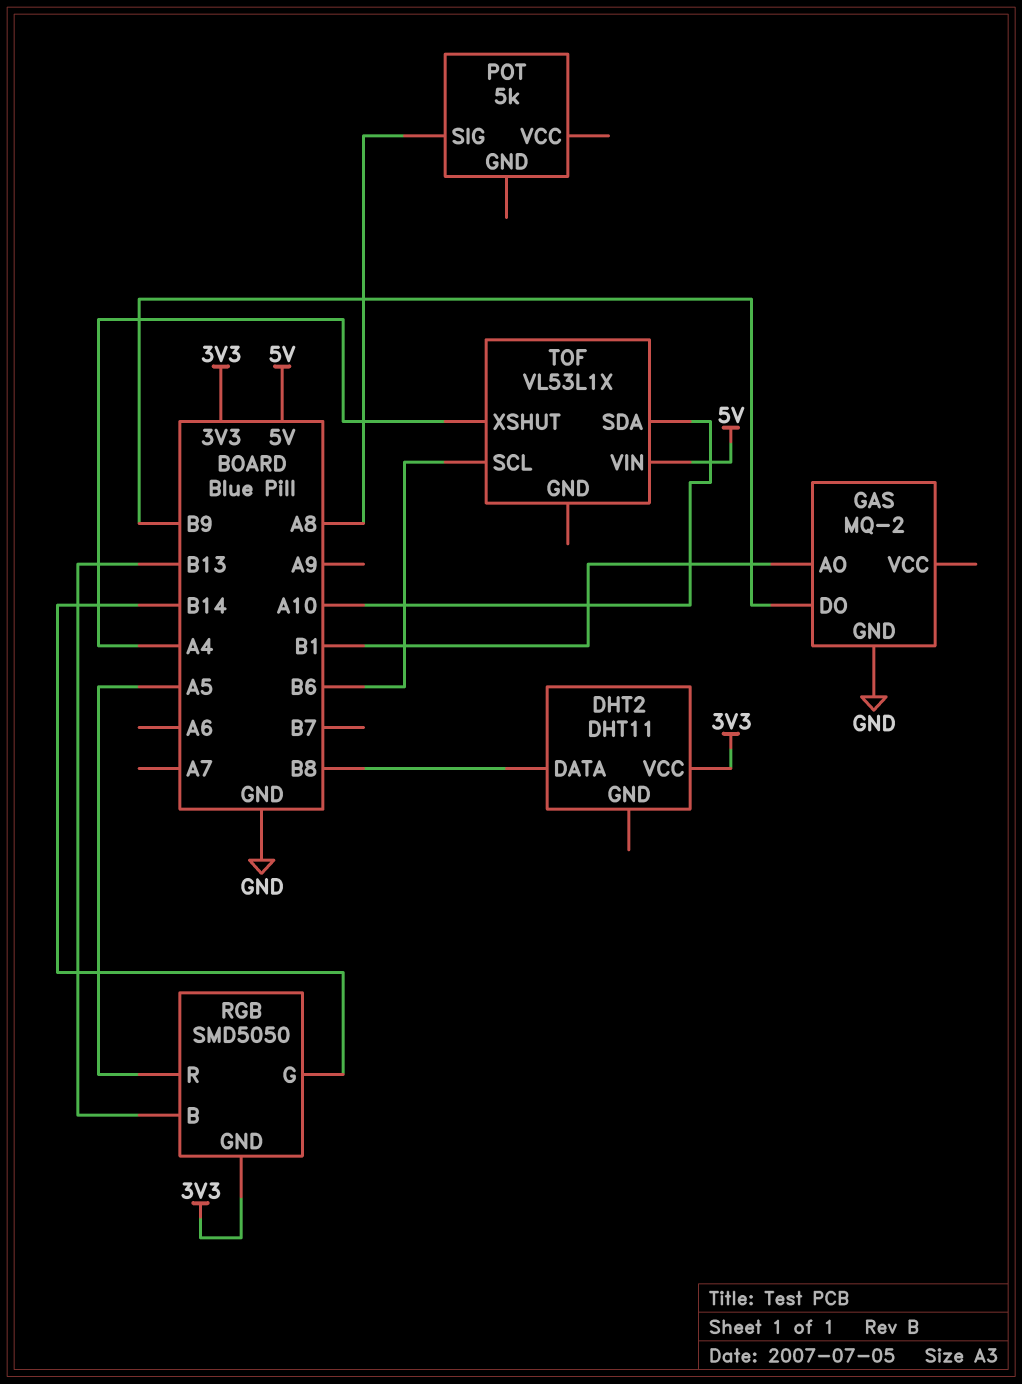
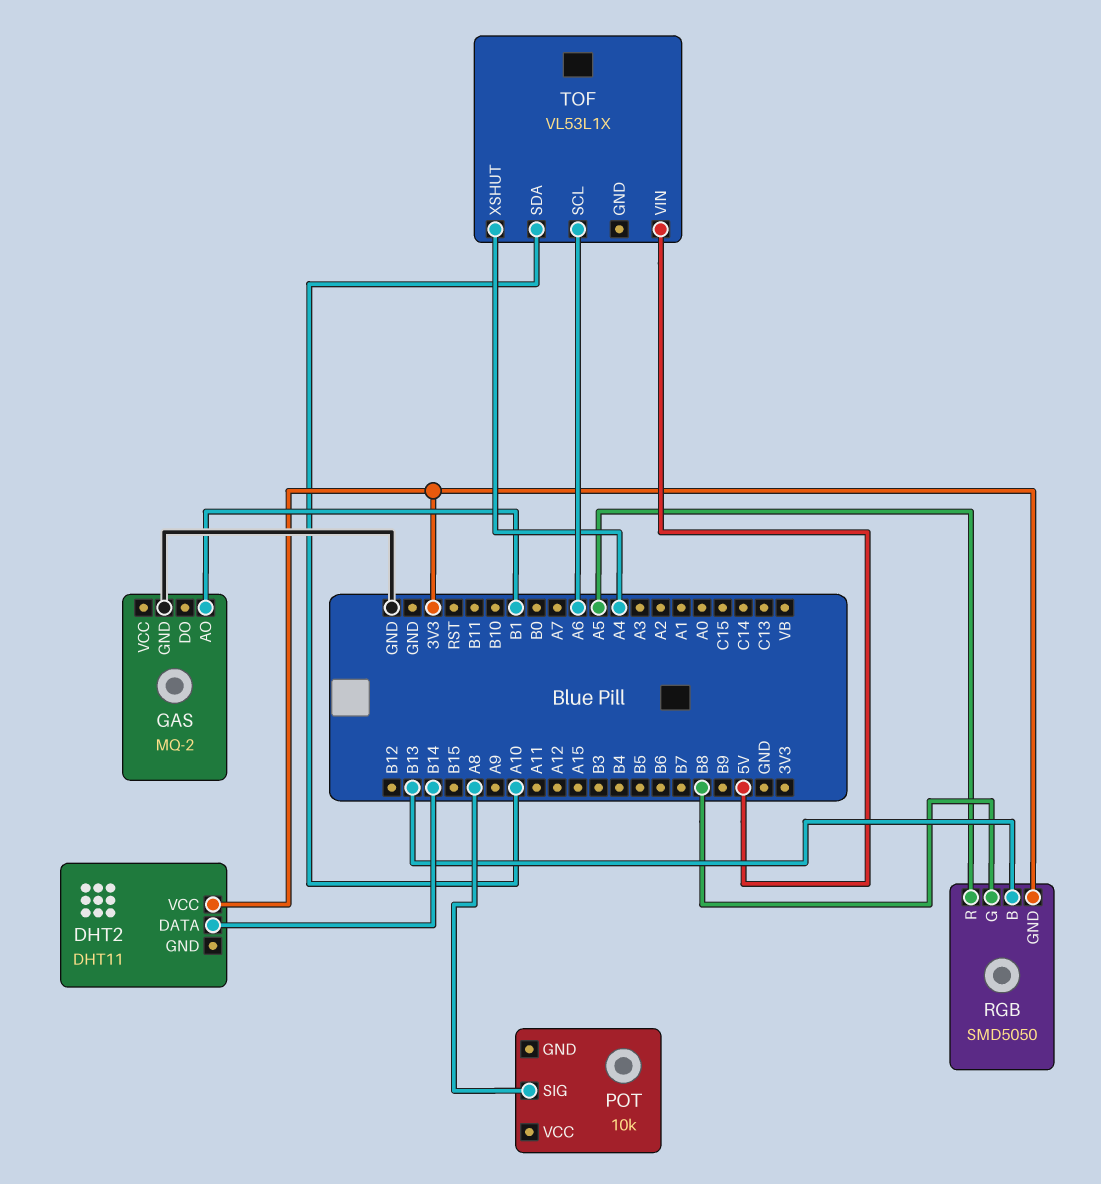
DHT2 pin DATA: B8 -> B14
GAS pin DO: B9 -> none
POT: 5k -> 10k
RGB pin G: B14 -> B8
TOF pin SCL: B6 -> A6

